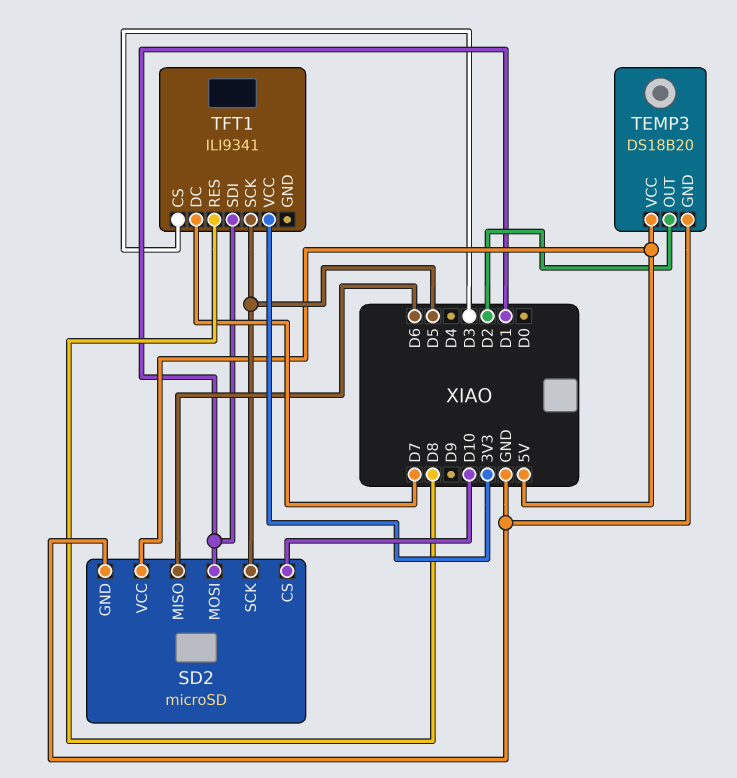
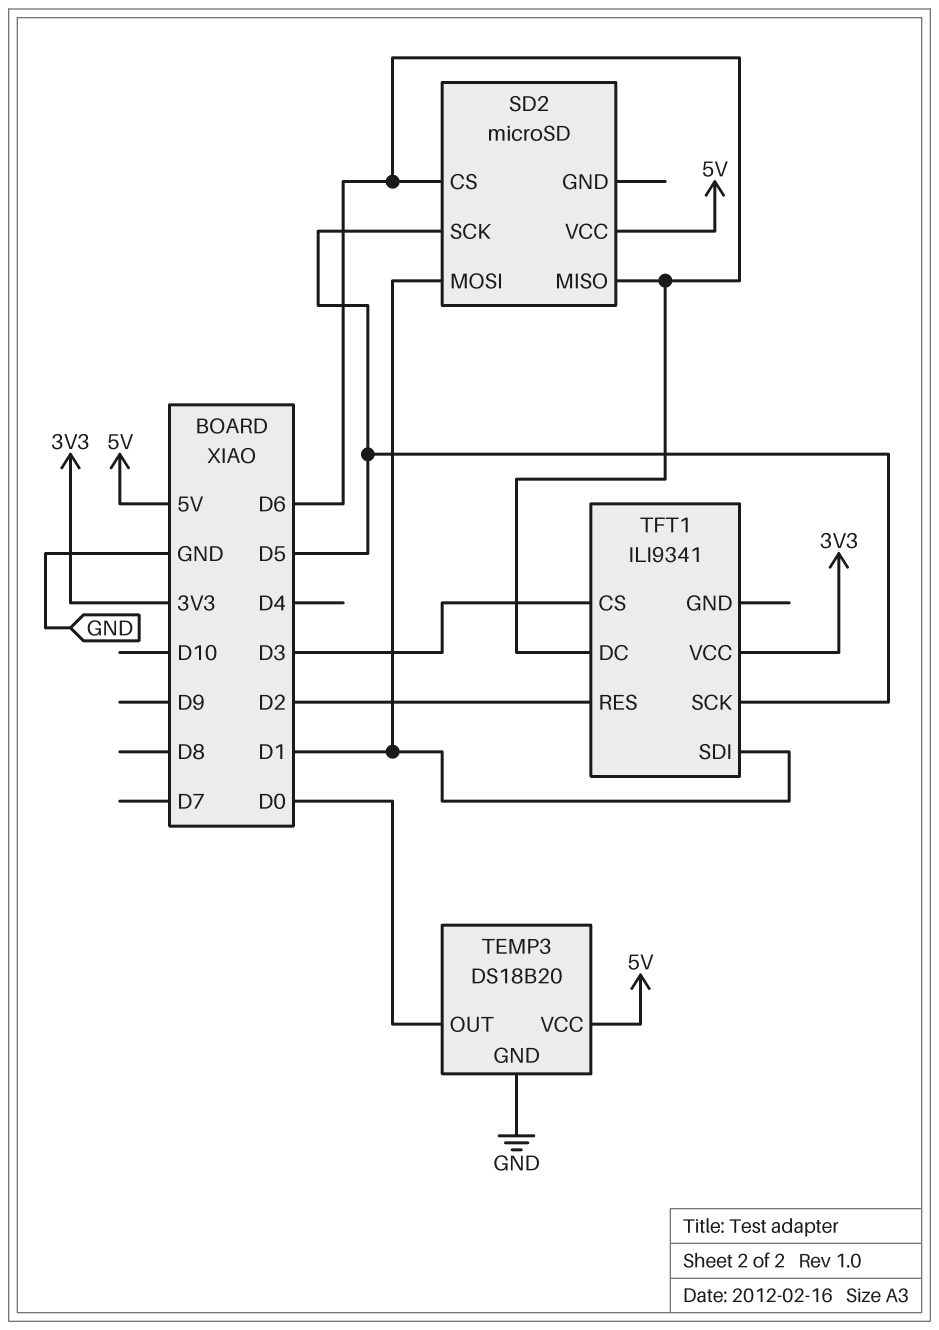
SD2 pin CS: D10 -> D6
SD2 pin GND: GND -> none
TEMP3 pin OUT: D2 -> D0
TFT1 pin DC: D7 -> D6
TFT1 pin RES: D8 -> D2

